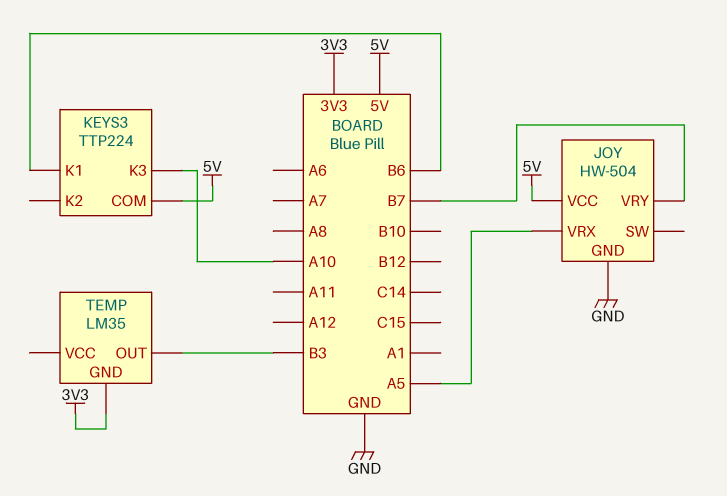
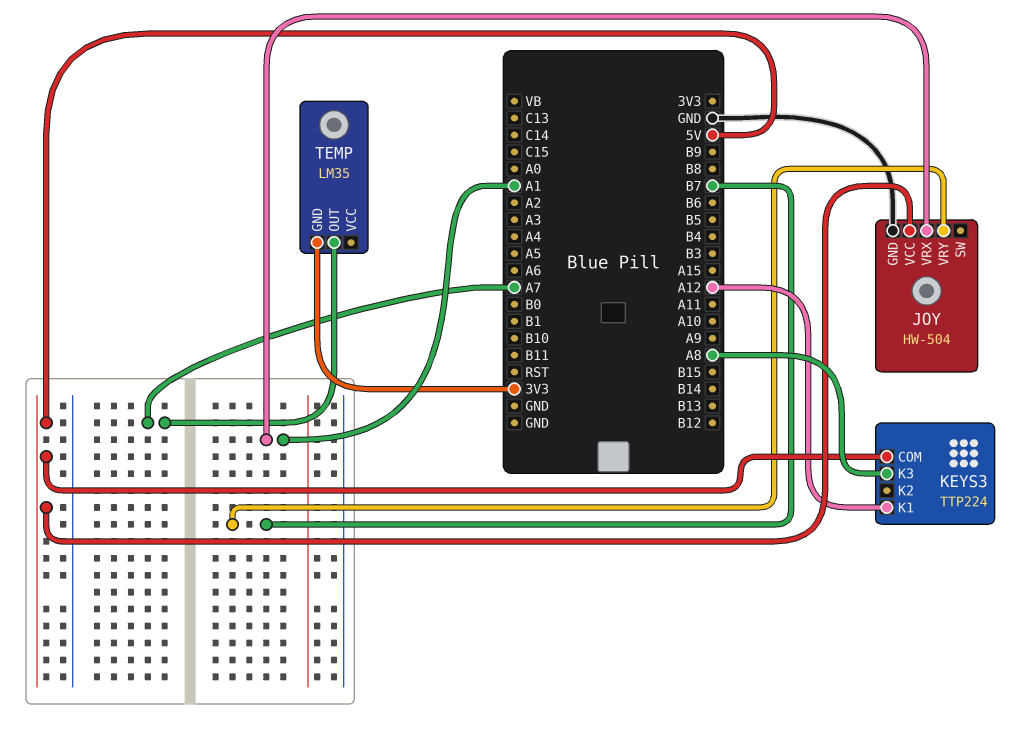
JOY pin VRX: A5 -> A1
KEYS3 pin K1: B6 -> A12
KEYS3 pin K3: A10 -> A8
TEMP pin OUT: B3 -> A7

